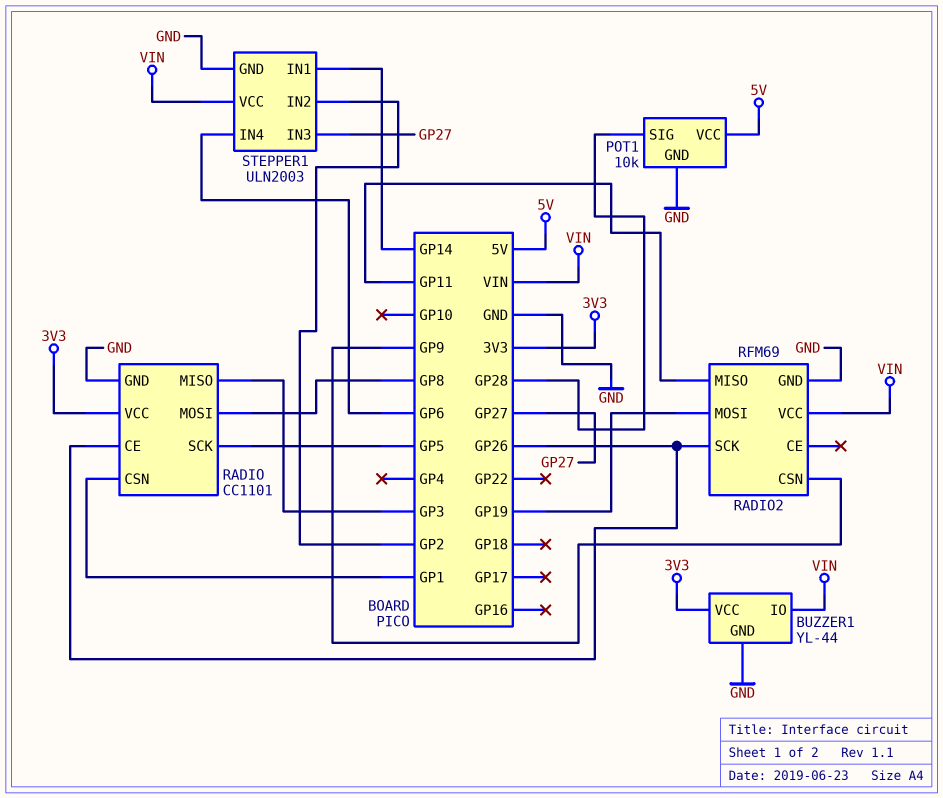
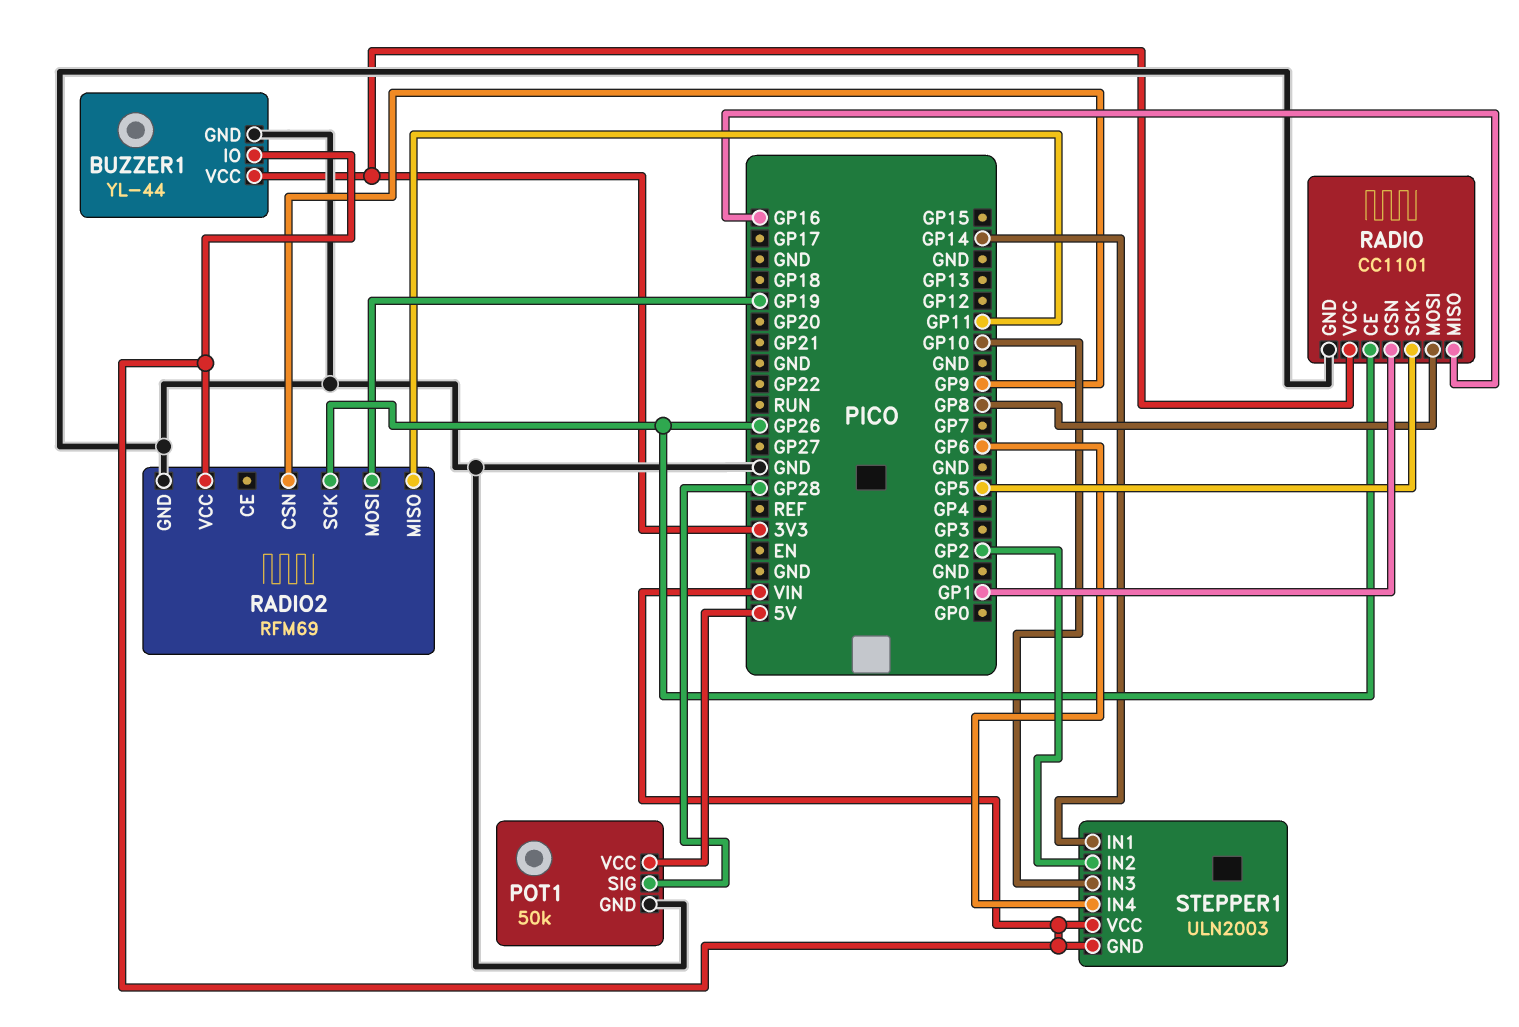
POT1: 10k -> 50k
RADIO pin MISO: GP3 -> GP16
STEPPER1 pin GND: GND -> VIN
STEPPER1 pin IN3: GP27 -> GP10

